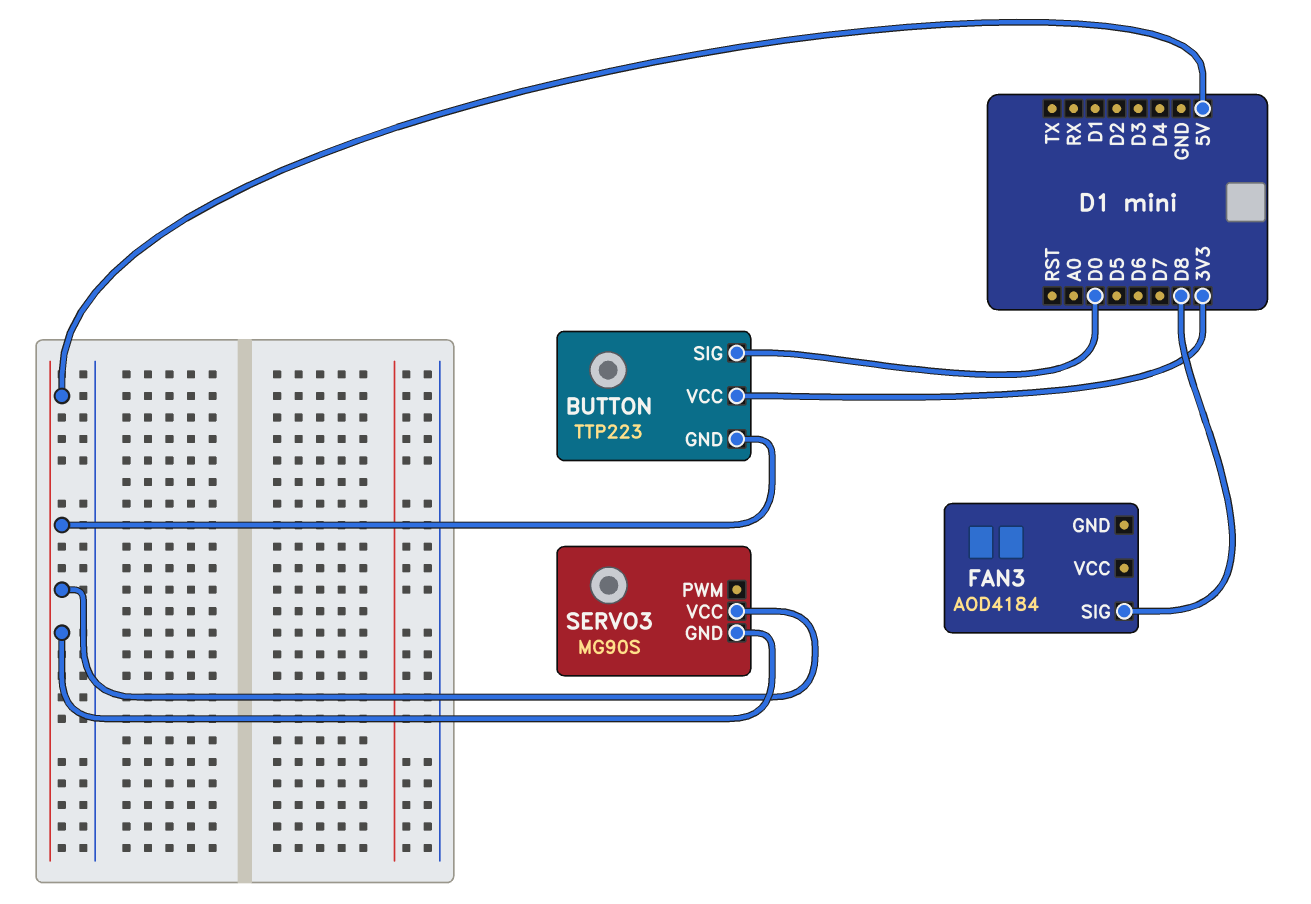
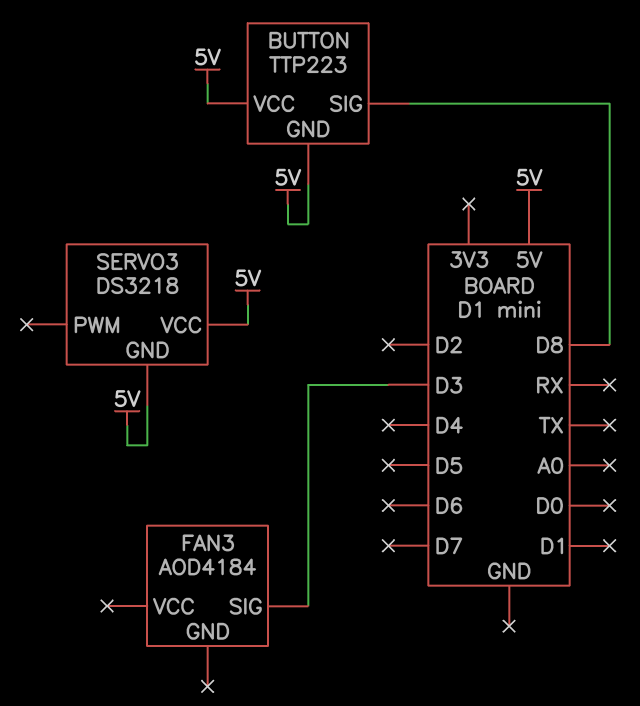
BUTTON pin SIG: D0 -> D8
BUTTON pin VCC: 3V3 -> 5V
FAN3 pin SIG: D8 -> D3
SERVO3: MG90S -> DS3218

